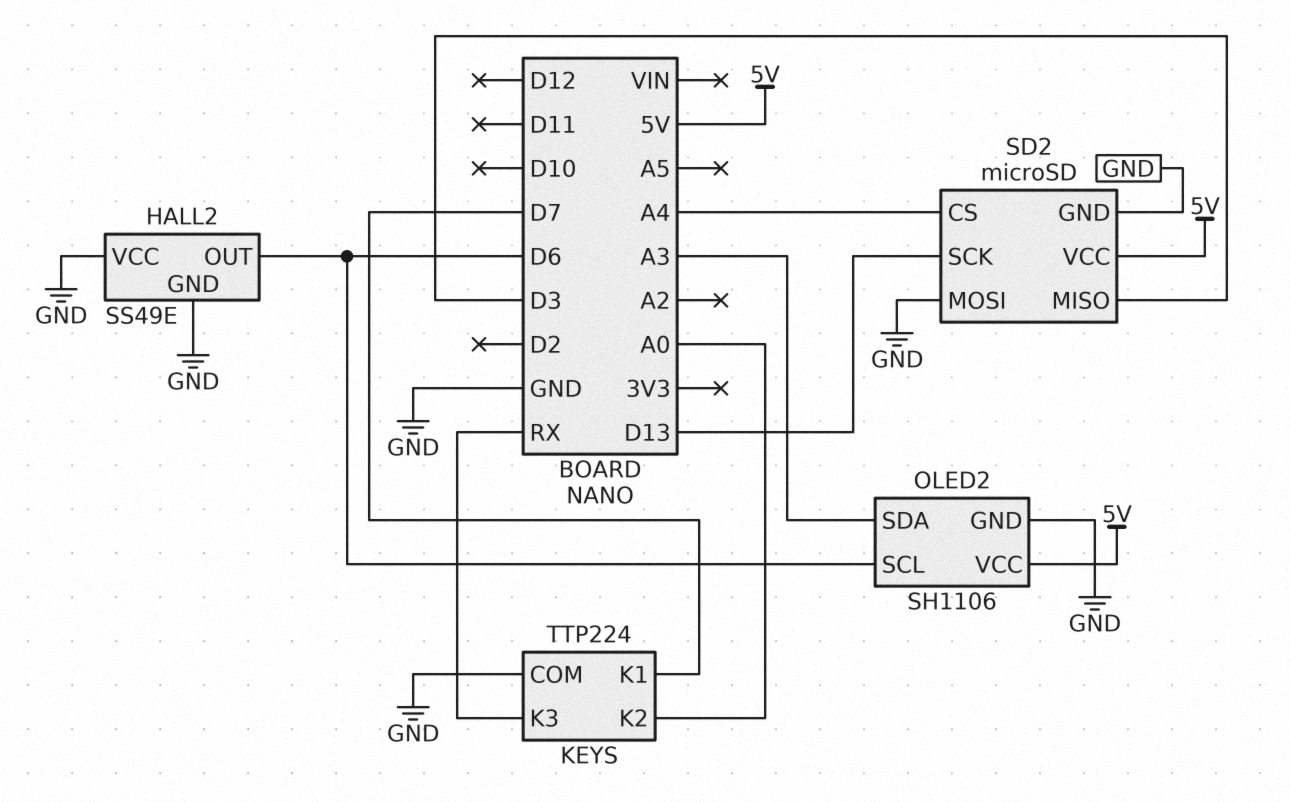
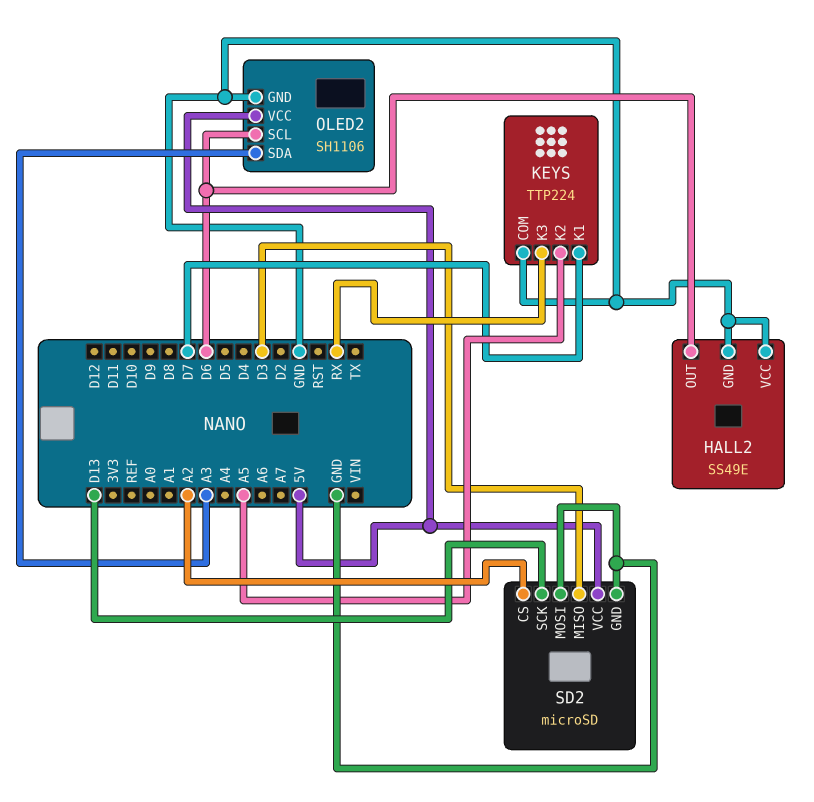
KEYS pin K2: A0 -> A5
SD2 pin CS: A4 -> A2

